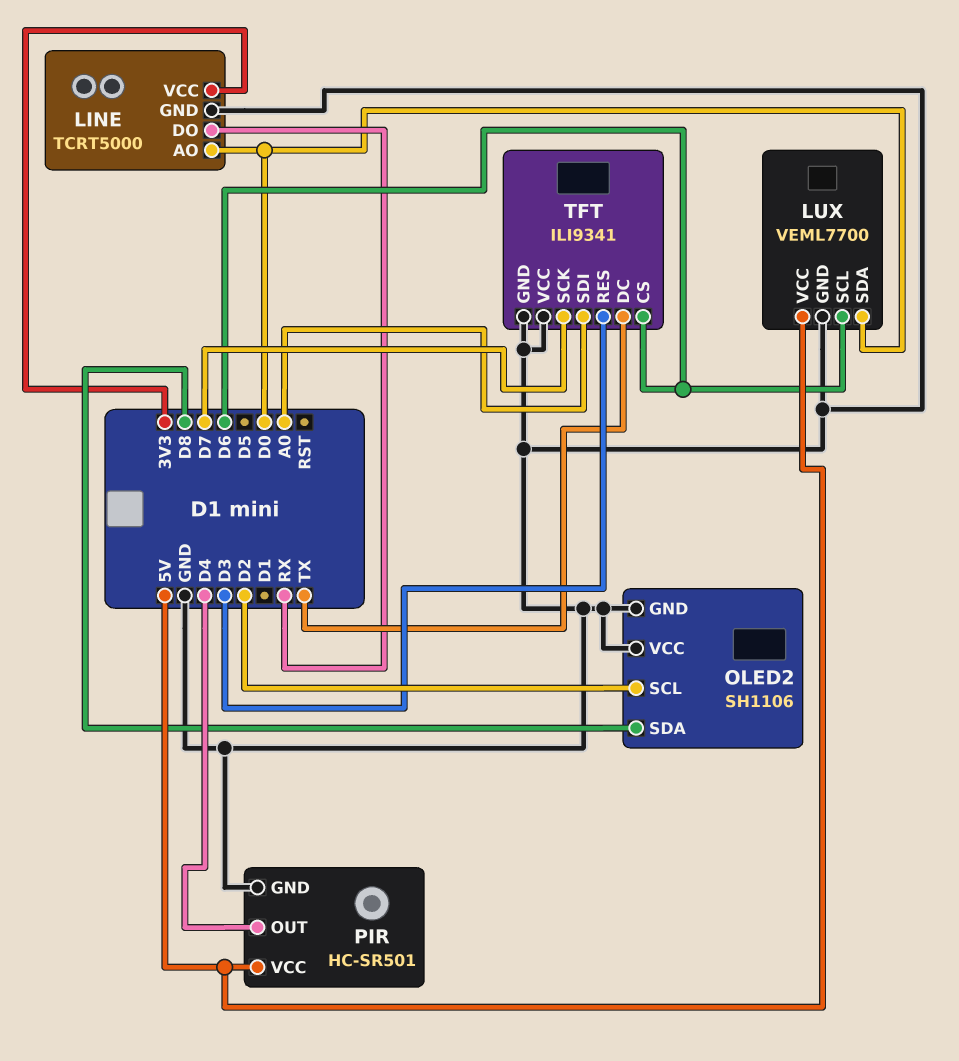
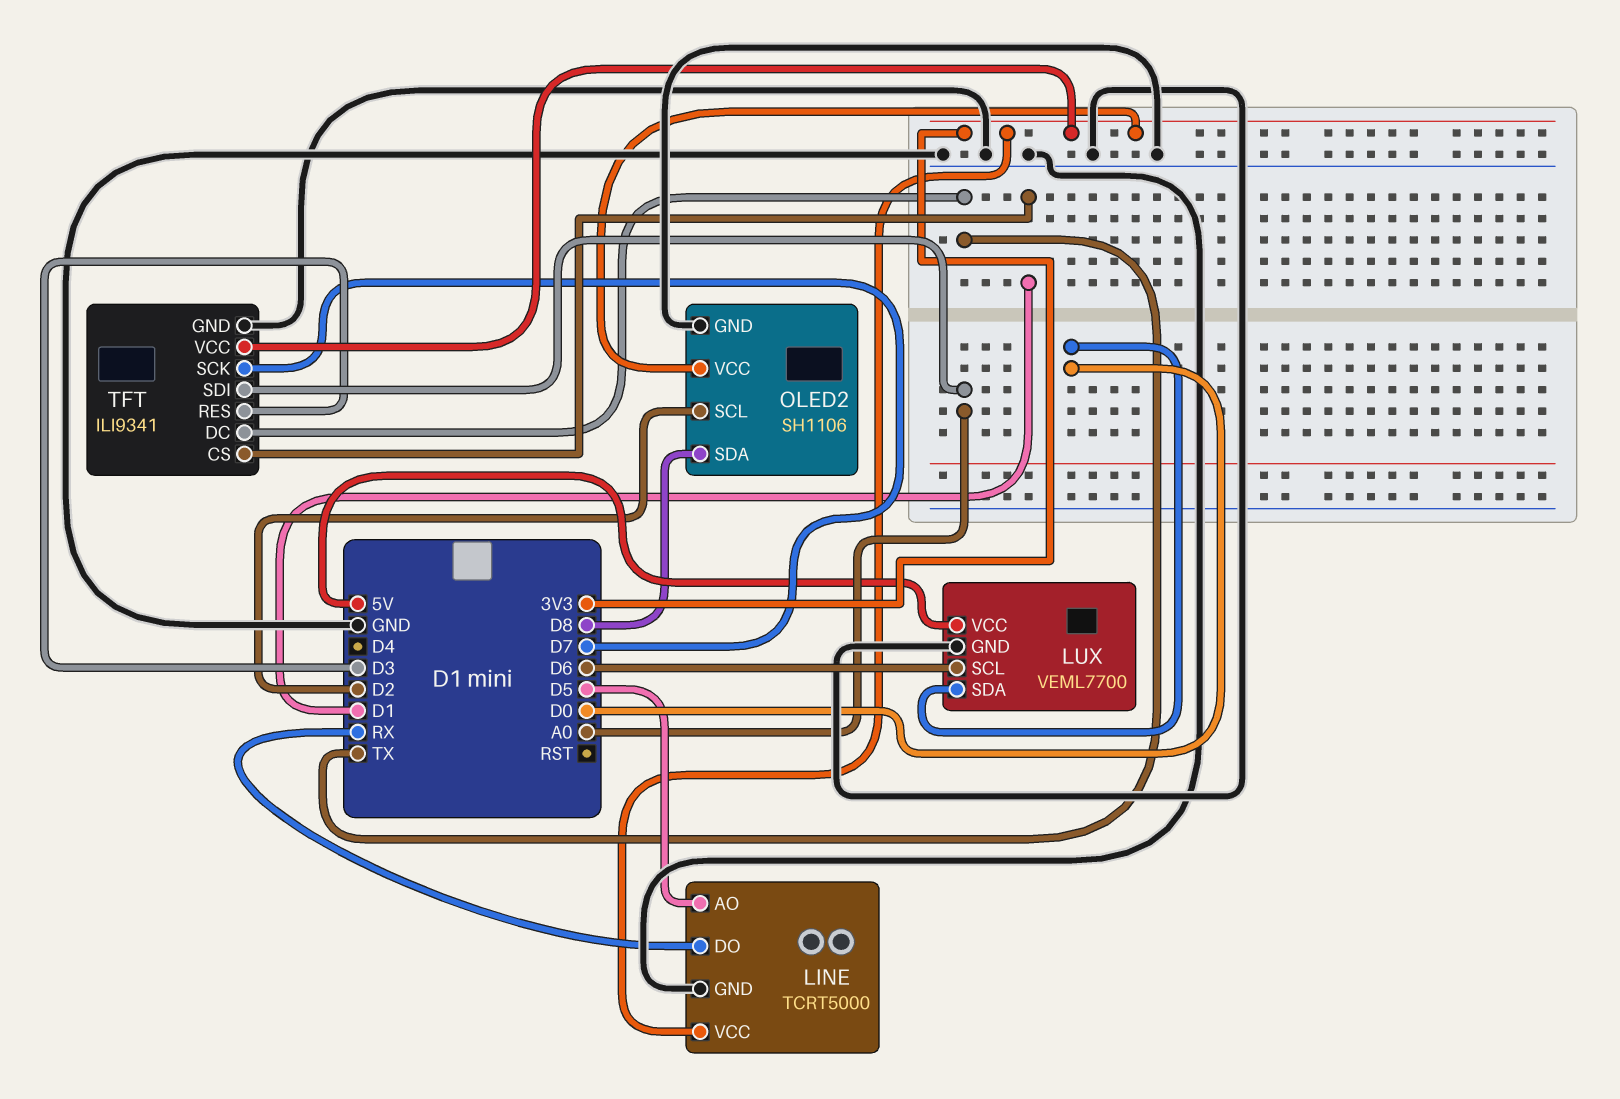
LINE pin AO: D0 -> D5
OLED2 pin VCC: GND -> 3V3
PIR: HC-SR501 -> none
PIR pin GND: GND -> none
PIR pin OUT: D4 -> none
PIR pin VCC: 5V -> none
TFT pin CS: D6 -> D1
TFT pin VCC: GND -> 3V3

